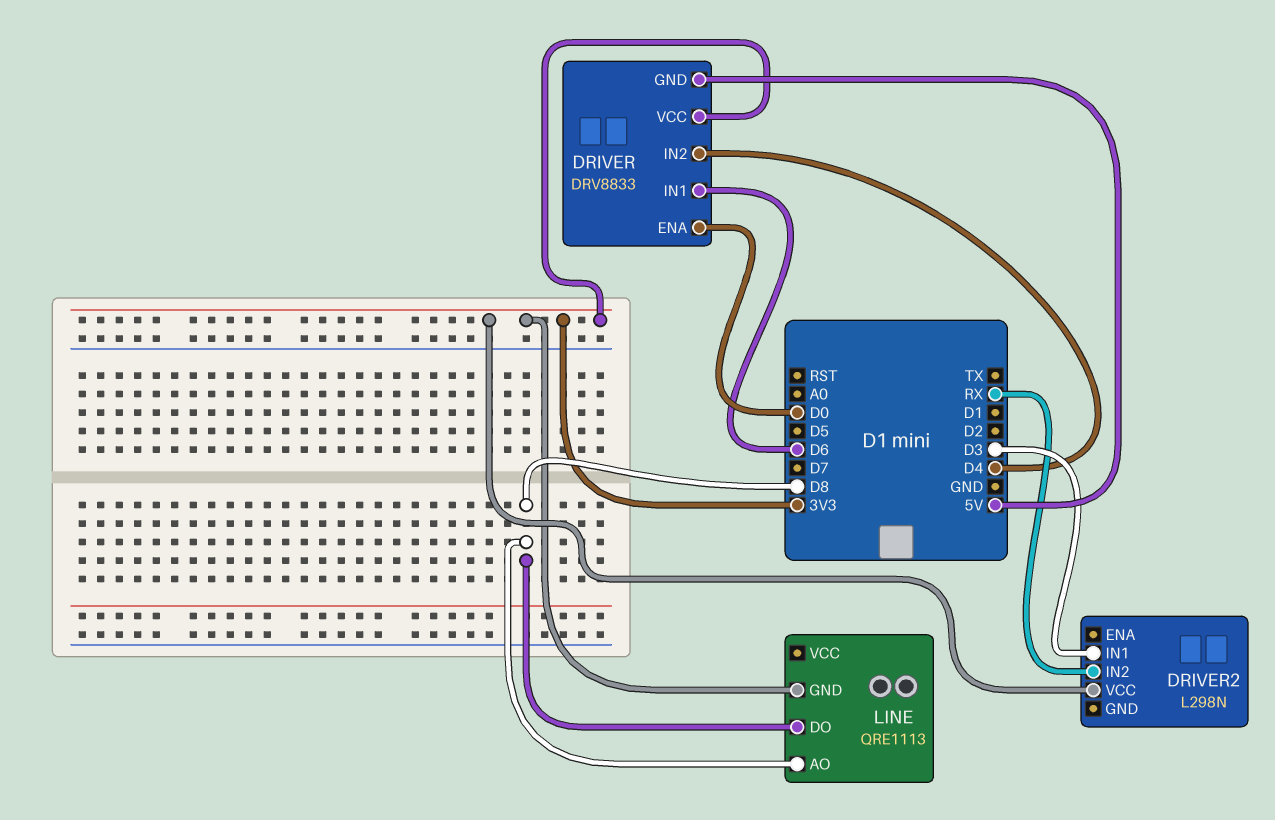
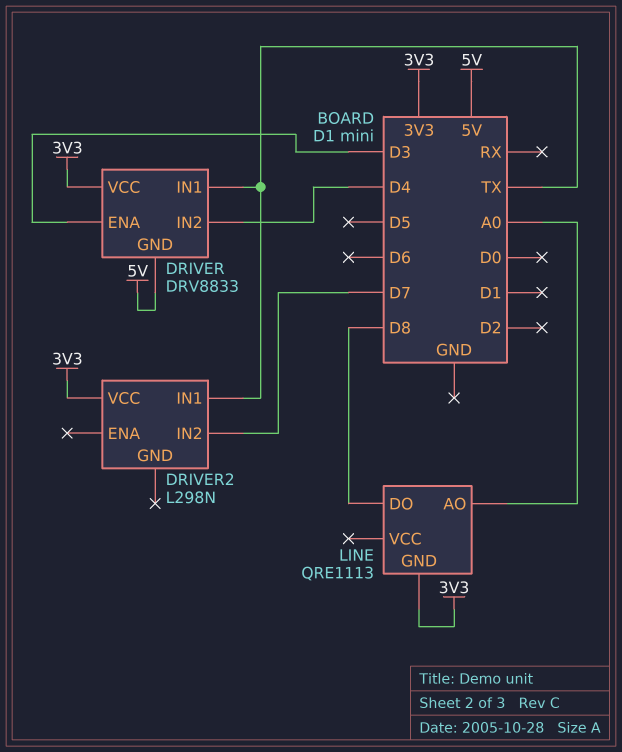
DRIVER pin ENA: D0 -> D3
DRIVER pin IN1: D6 -> TX
DRIVER2 pin IN1: D3 -> TX
DRIVER2 pin IN2: RX -> D7
LINE pin AO: D8 -> A0

